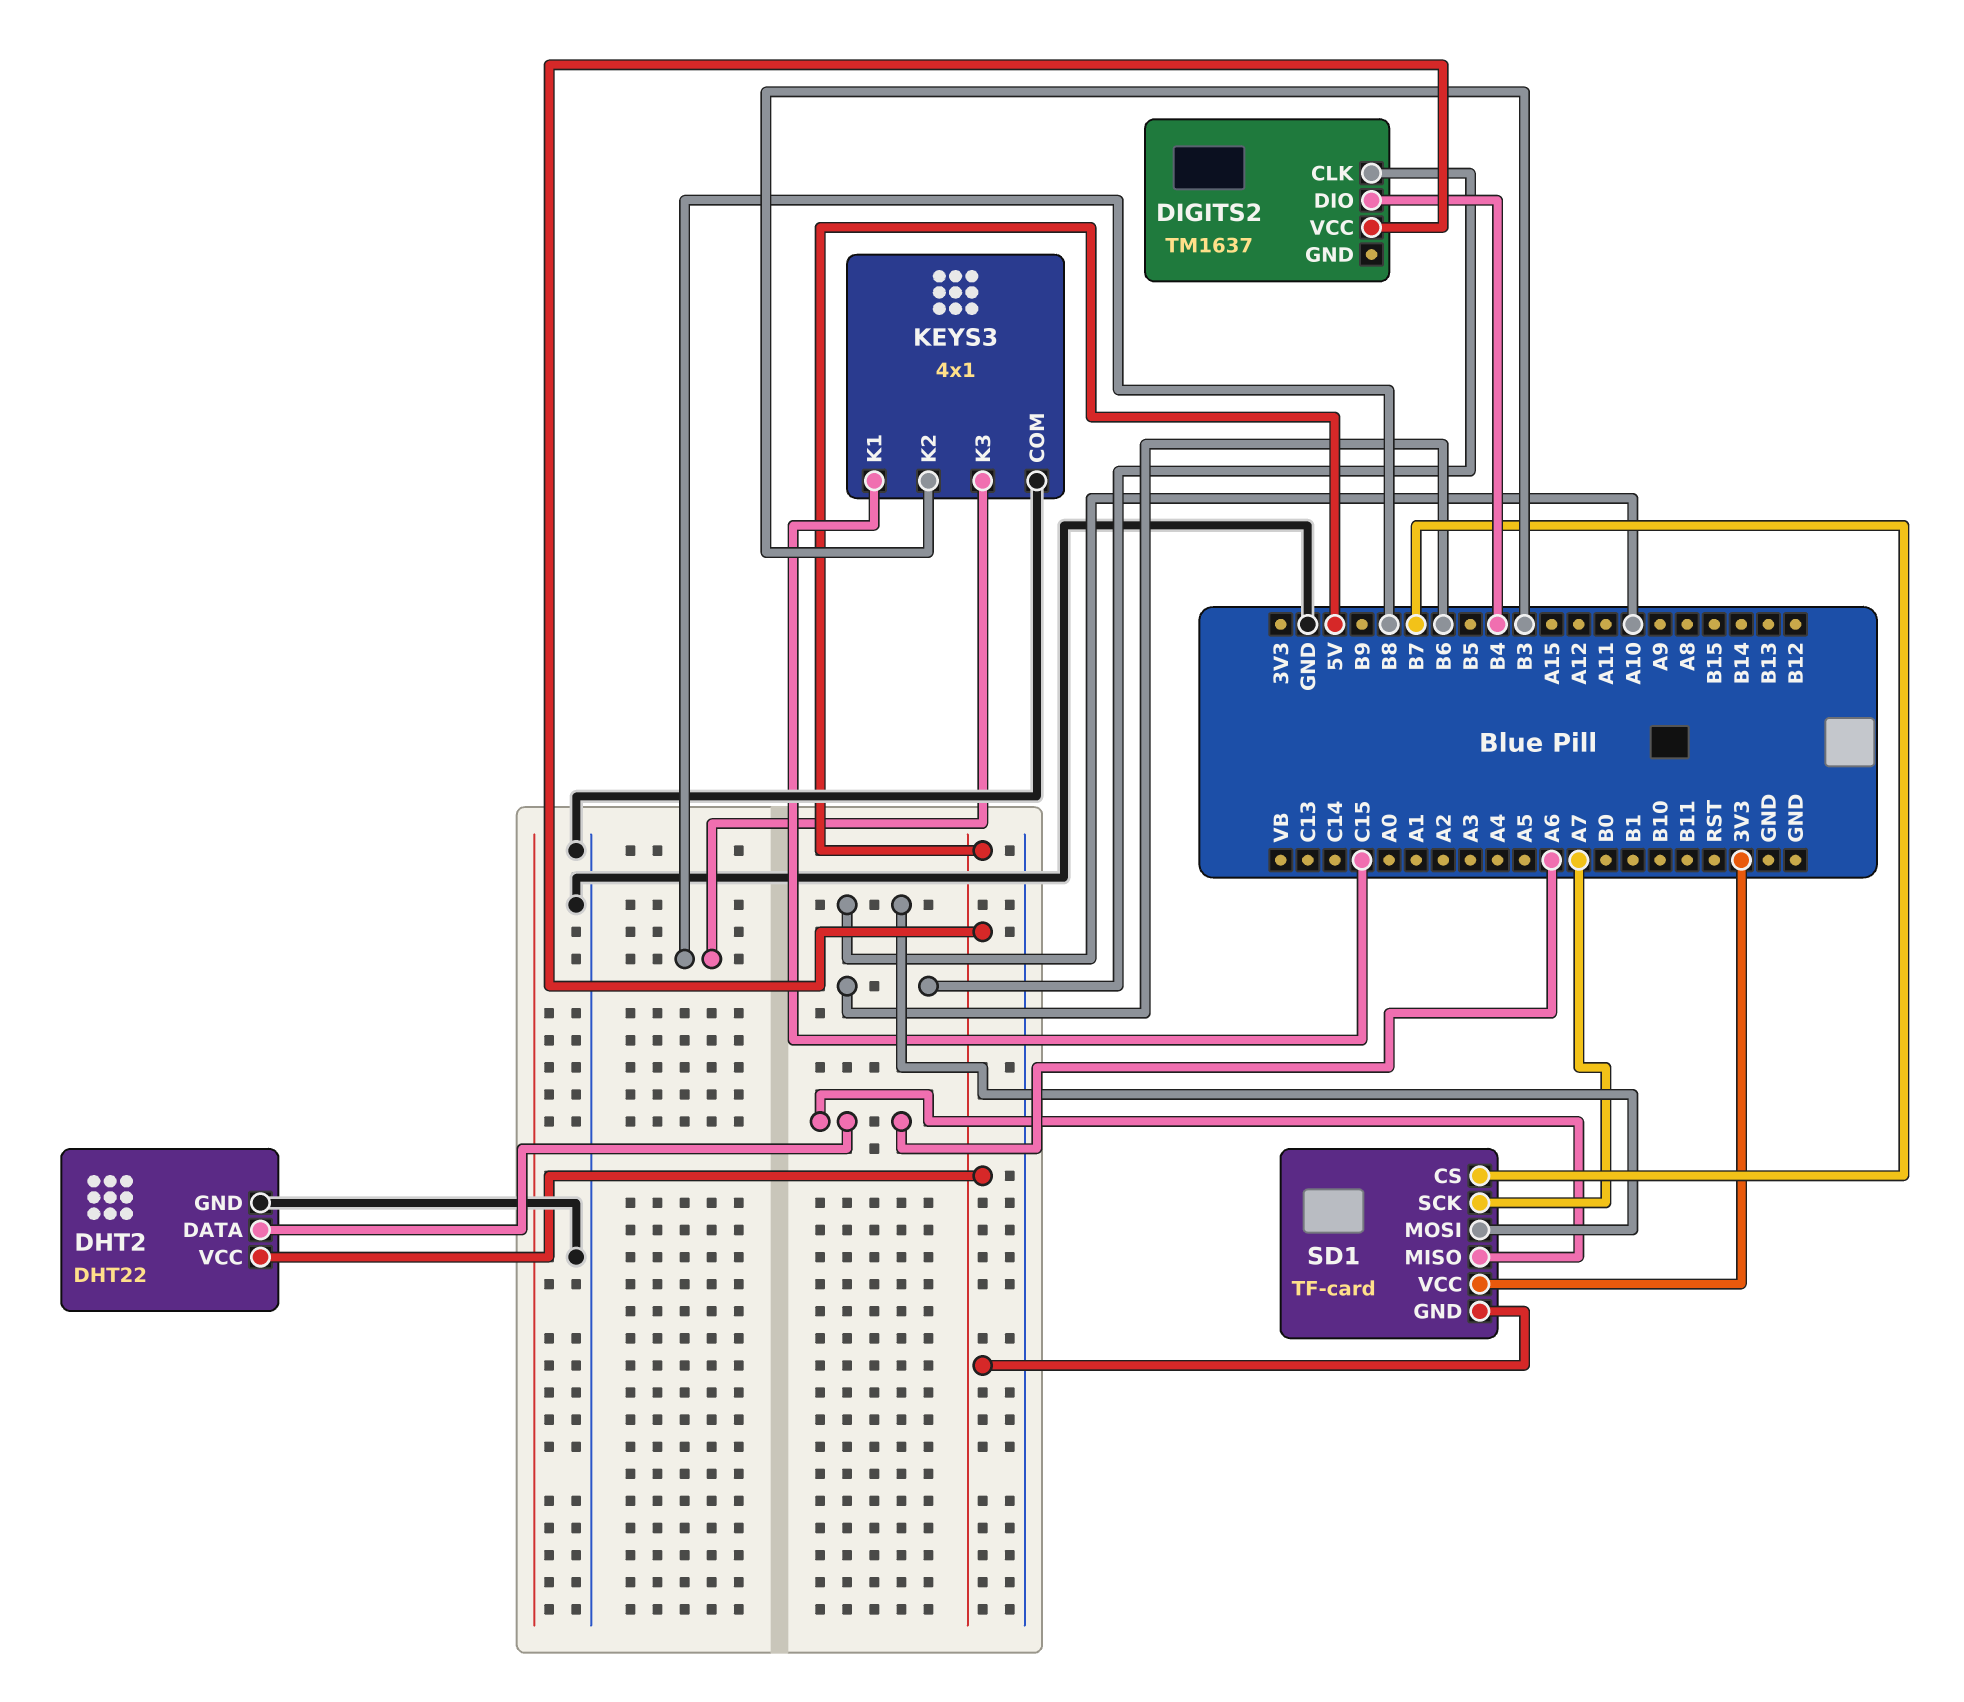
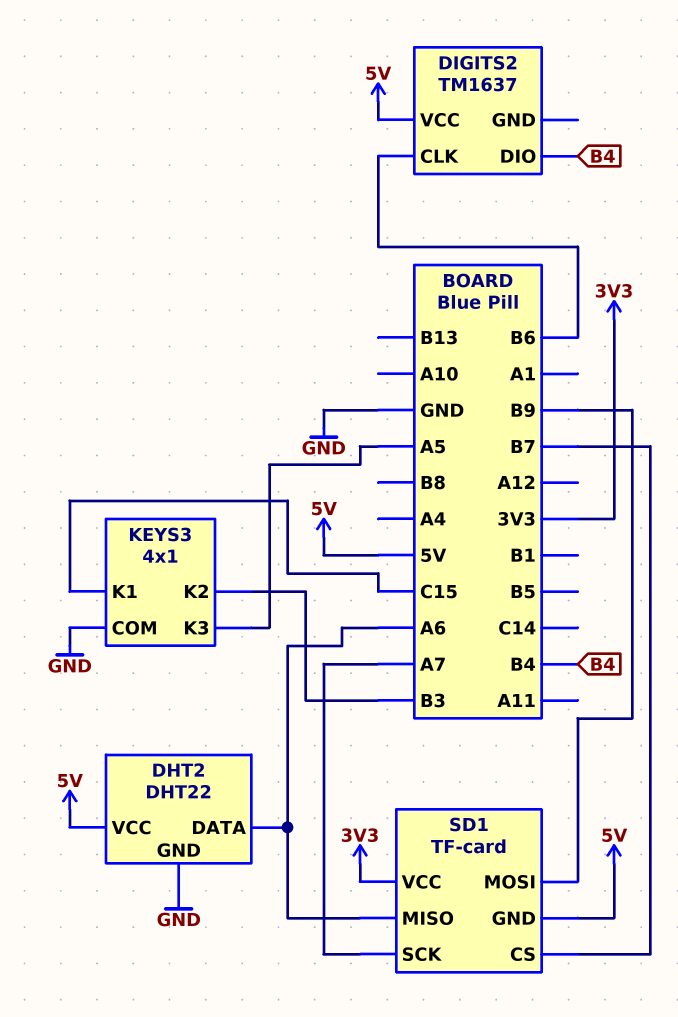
KEYS3 pin K3: B8 -> A5
SD1 pin MOSI: A10 -> B9

